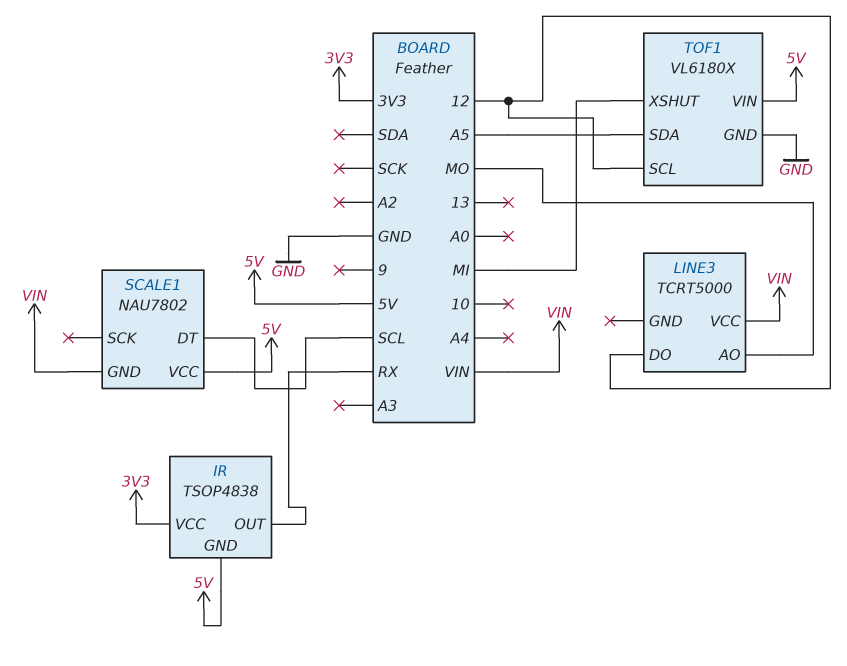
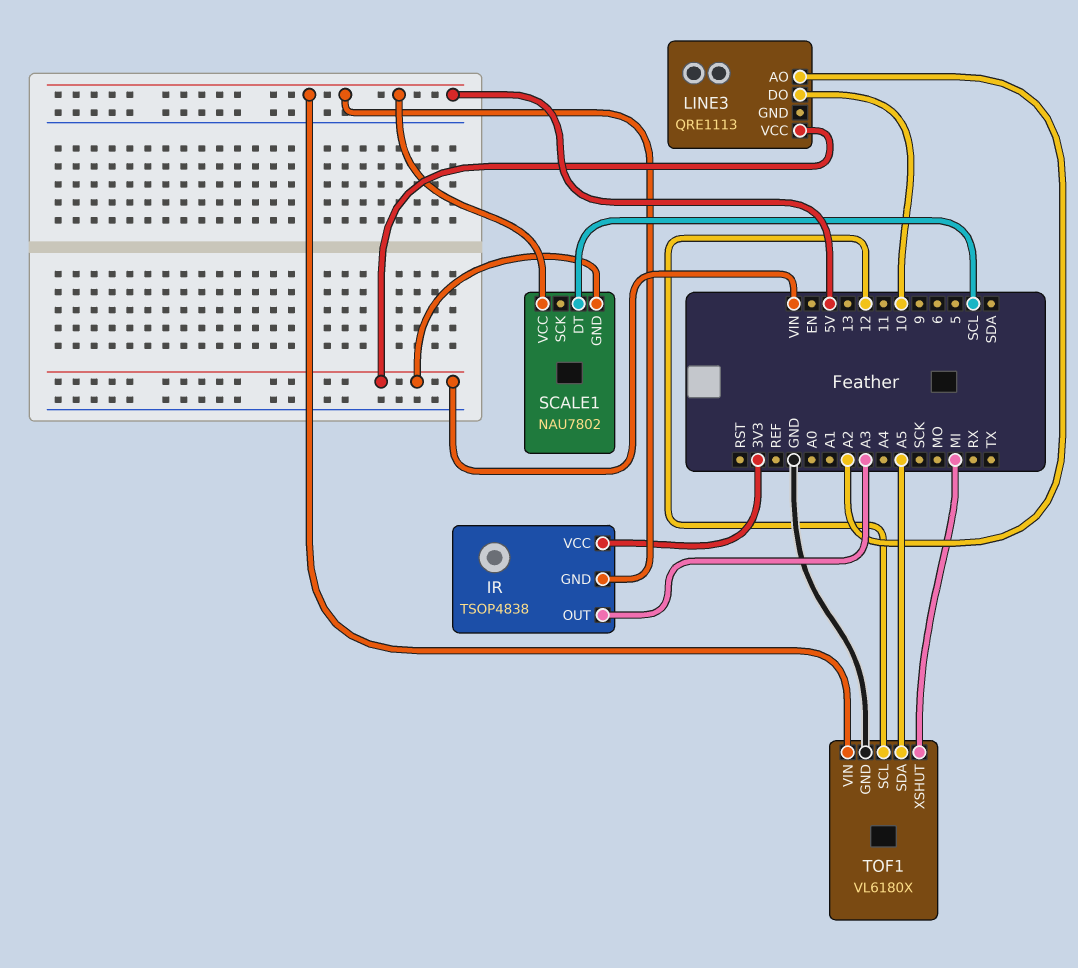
IR pin OUT: RX -> A3
LINE3: TCRT5000 -> QRE1113
LINE3 pin AO: MO -> A2
LINE3 pin DO: 12 -> 10

